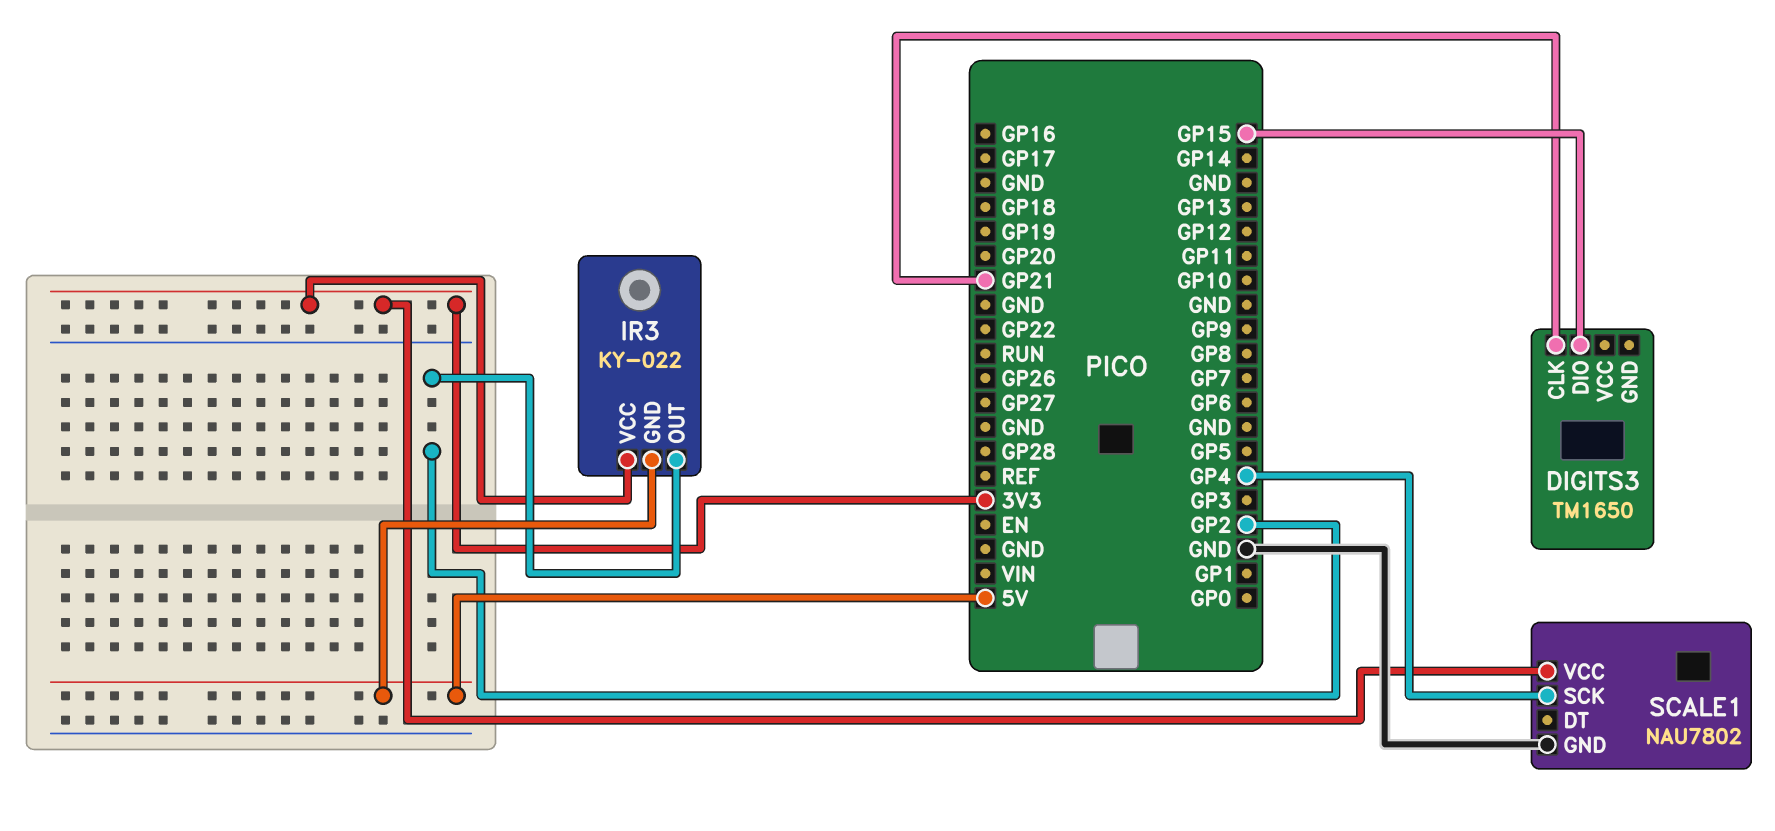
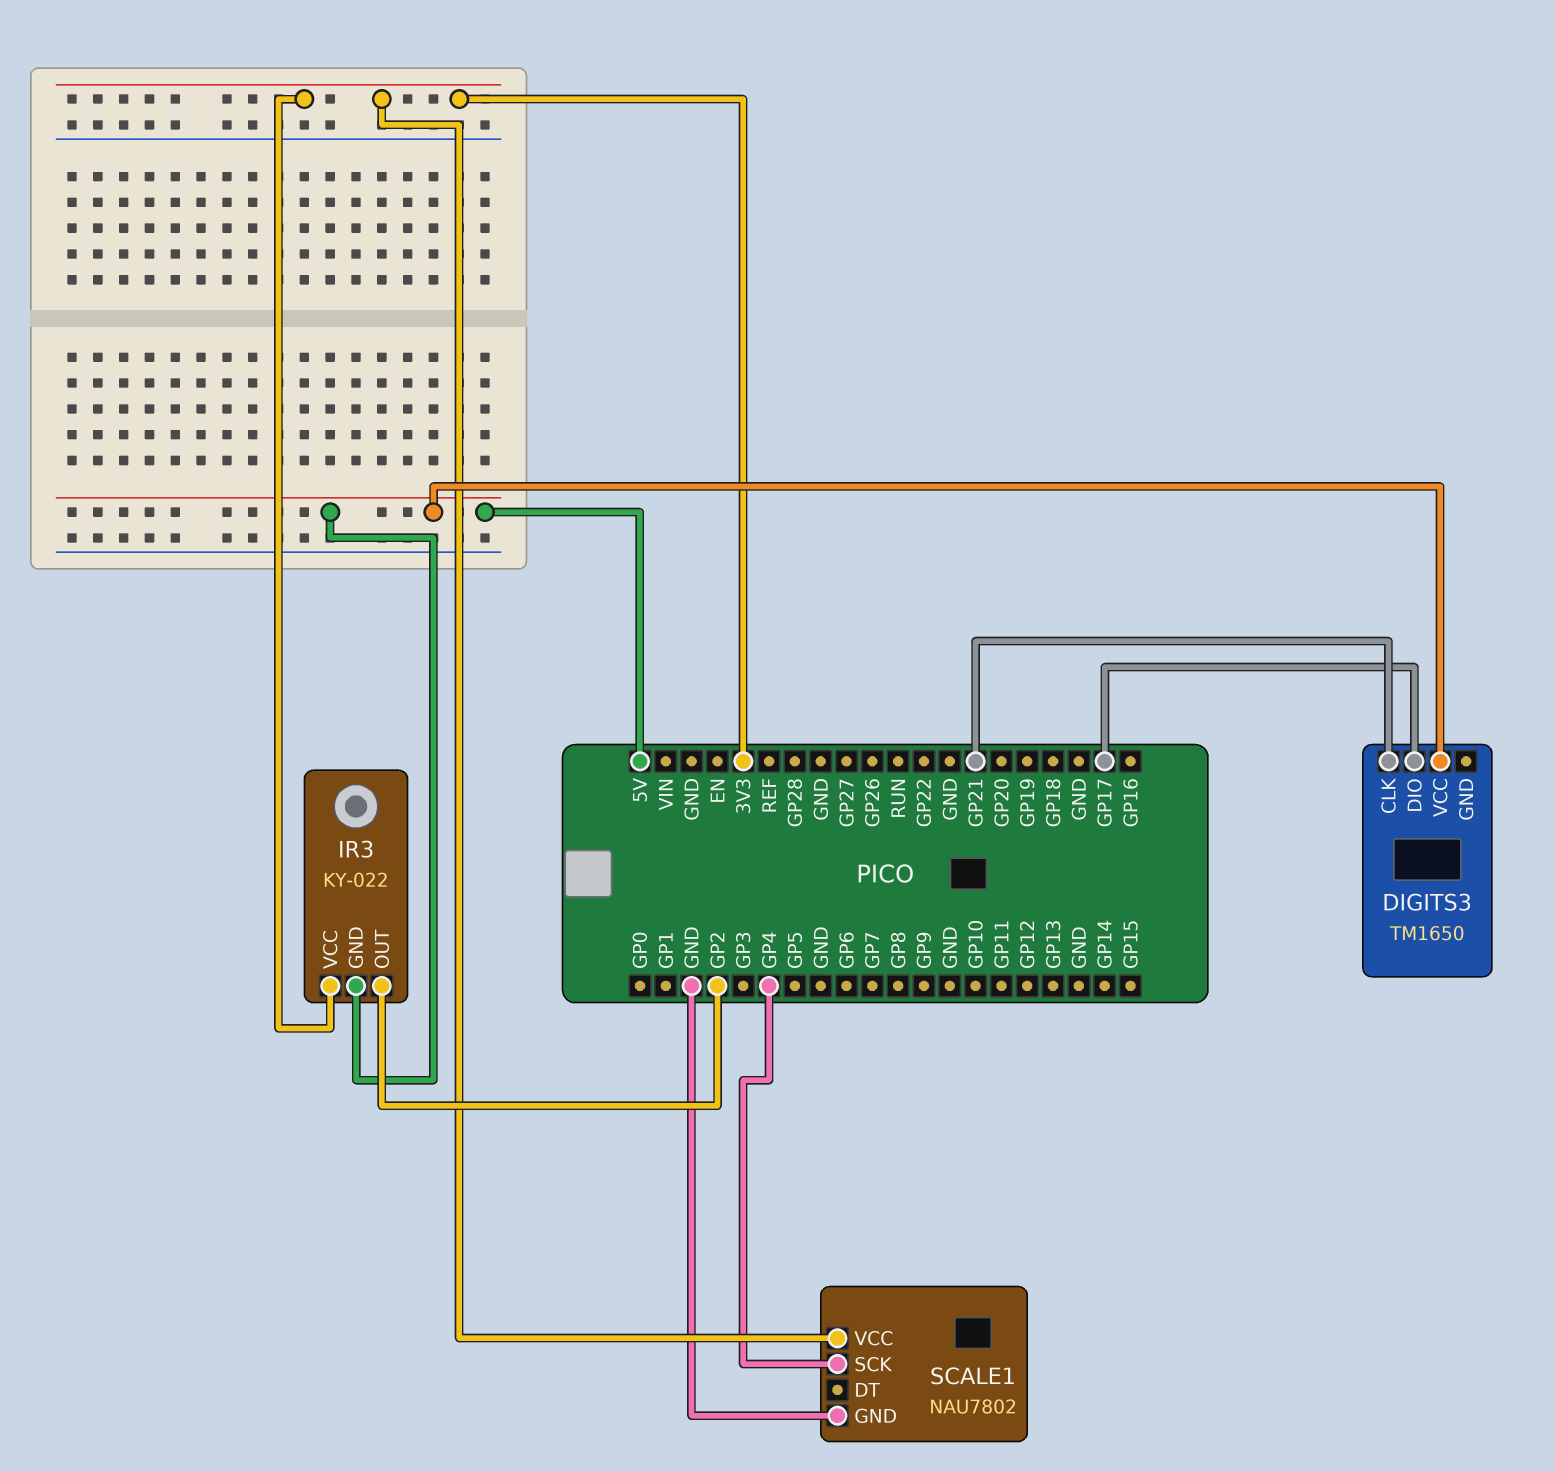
DIGITS3 pin DIO: GP15 -> GP17
DIGITS3 pin VCC: none -> 5V

